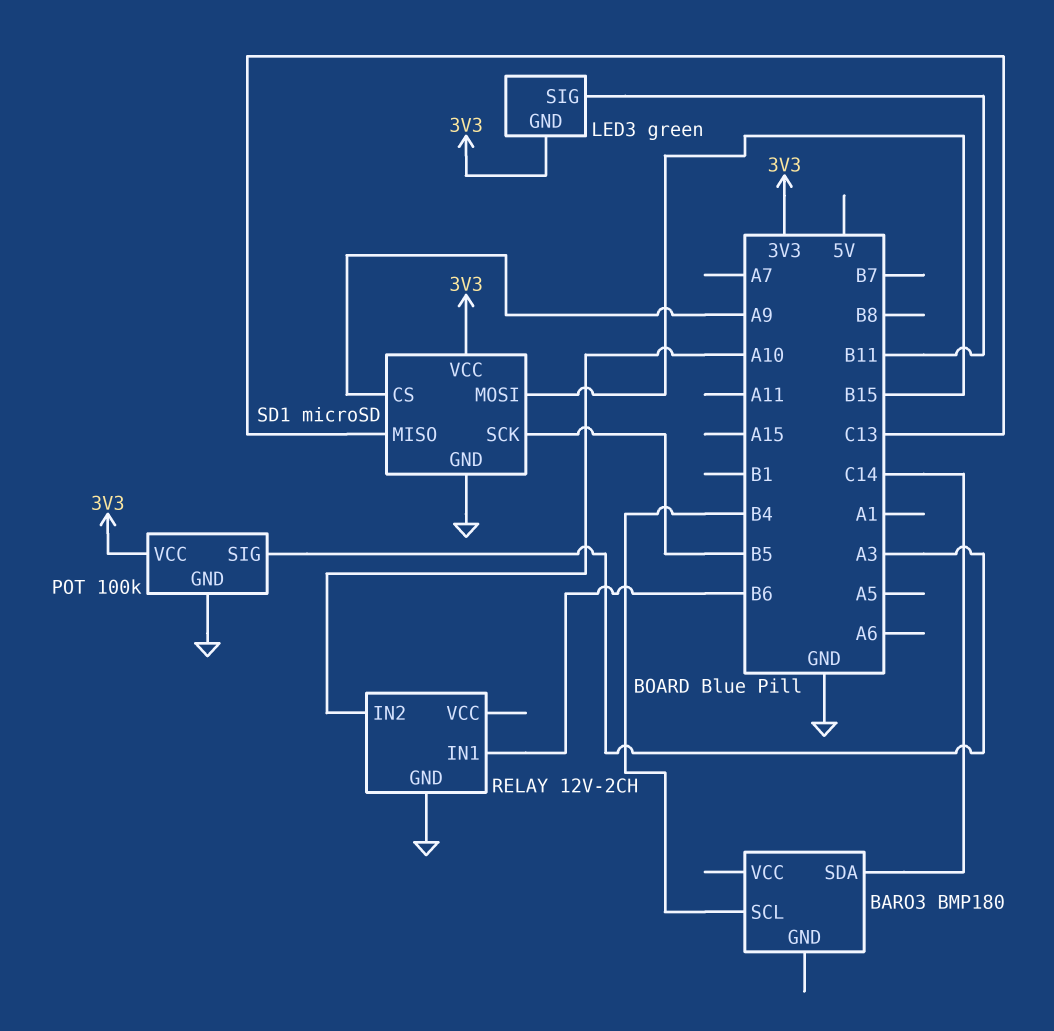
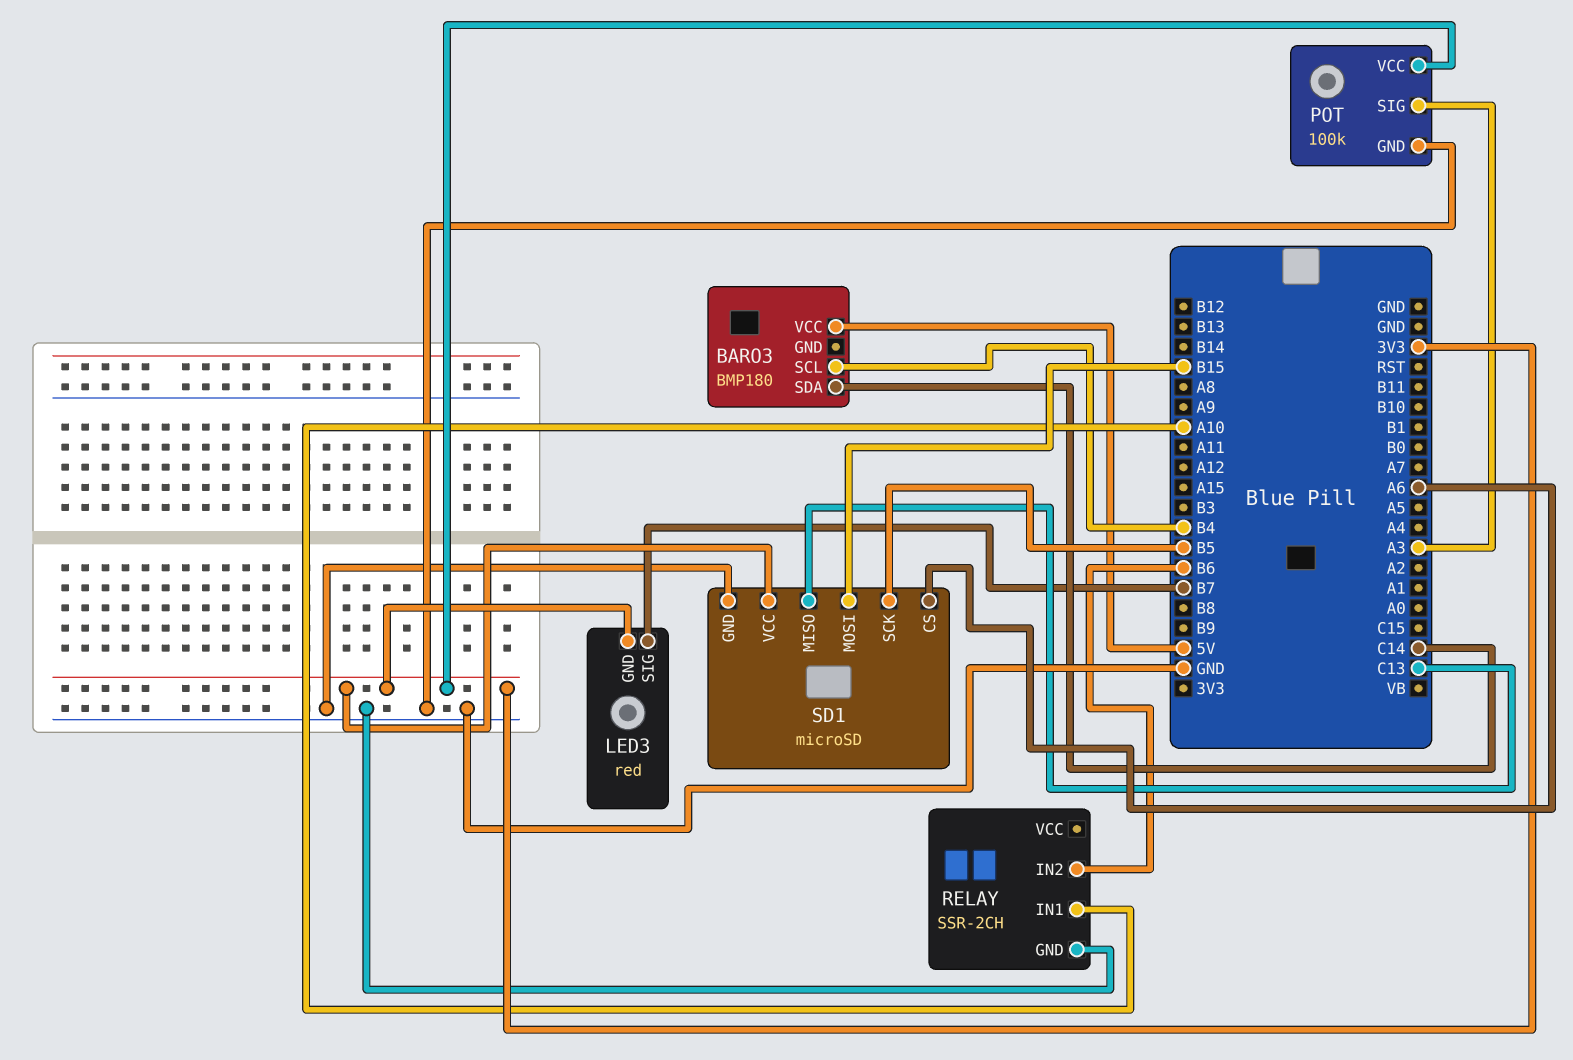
BARO3 pin VCC: none -> 5V
LED3: green -> red
LED3 pin SIG: B11 -> B7
RELAY: 12V-2CH -> SSR-2CH
RELAY pin IN1: B6 -> A10
RELAY pin IN2: A10 -> B6
SD1 pin CS: A9 -> A6

